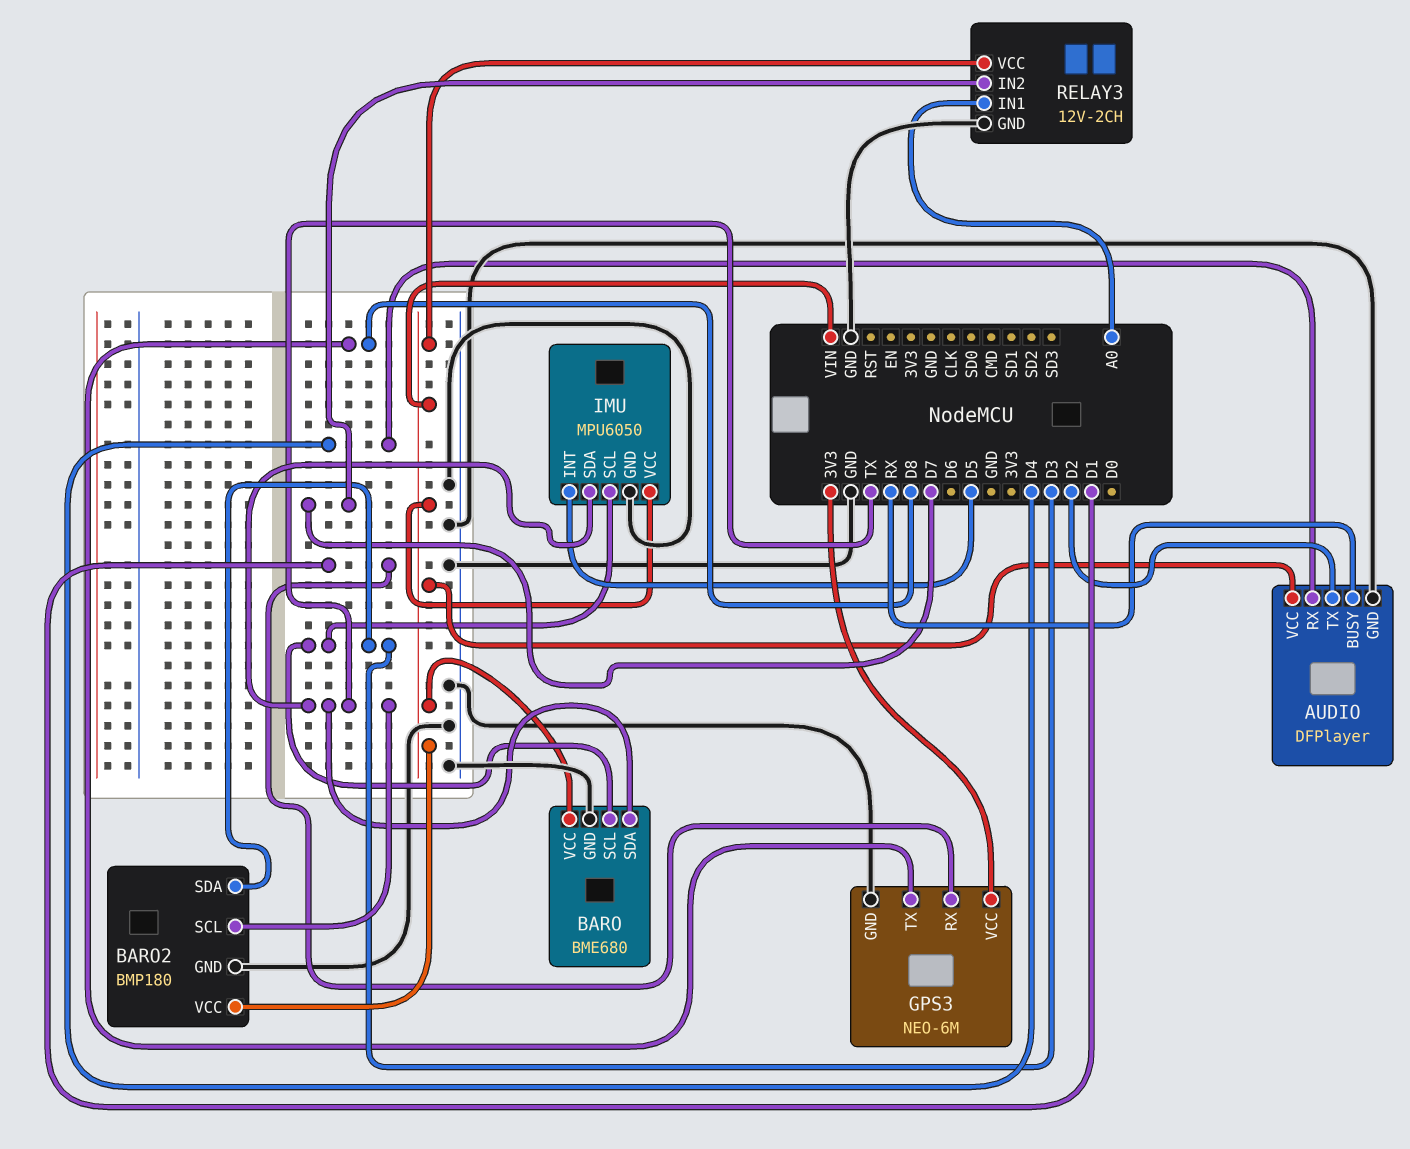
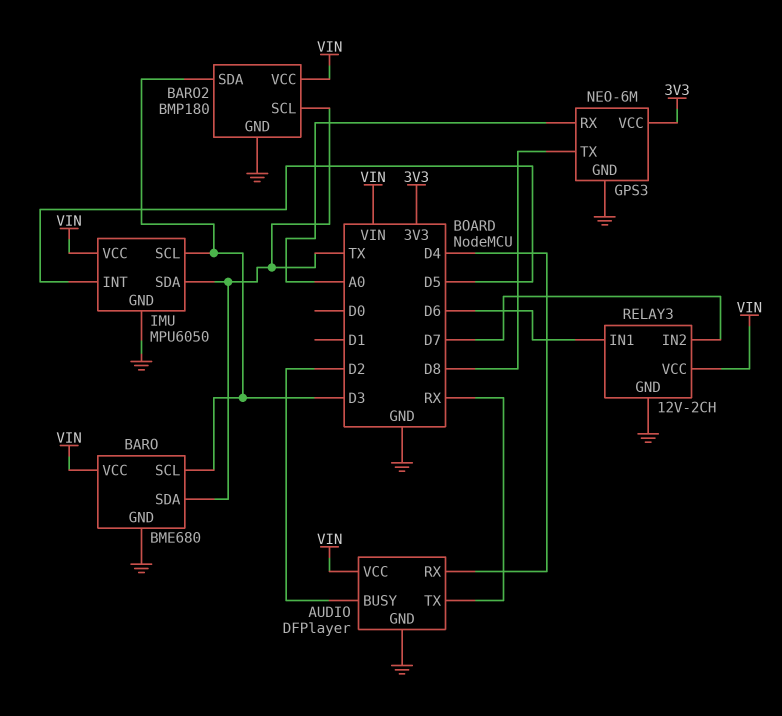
AUDIO pin BUSY: RX -> D2
AUDIO pin TX: D2 -> RX
GPS3 pin RX: D1 -> A0
RELAY3 pin IN1: A0 -> D6

